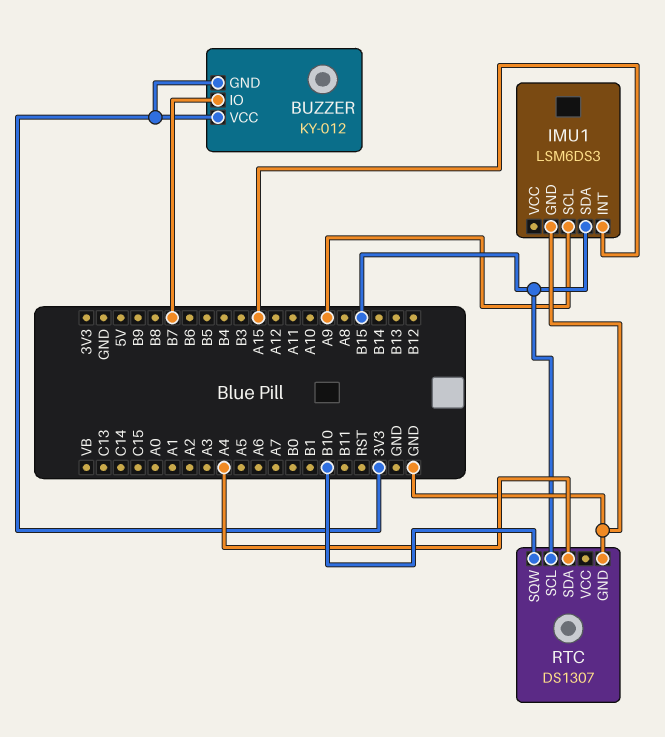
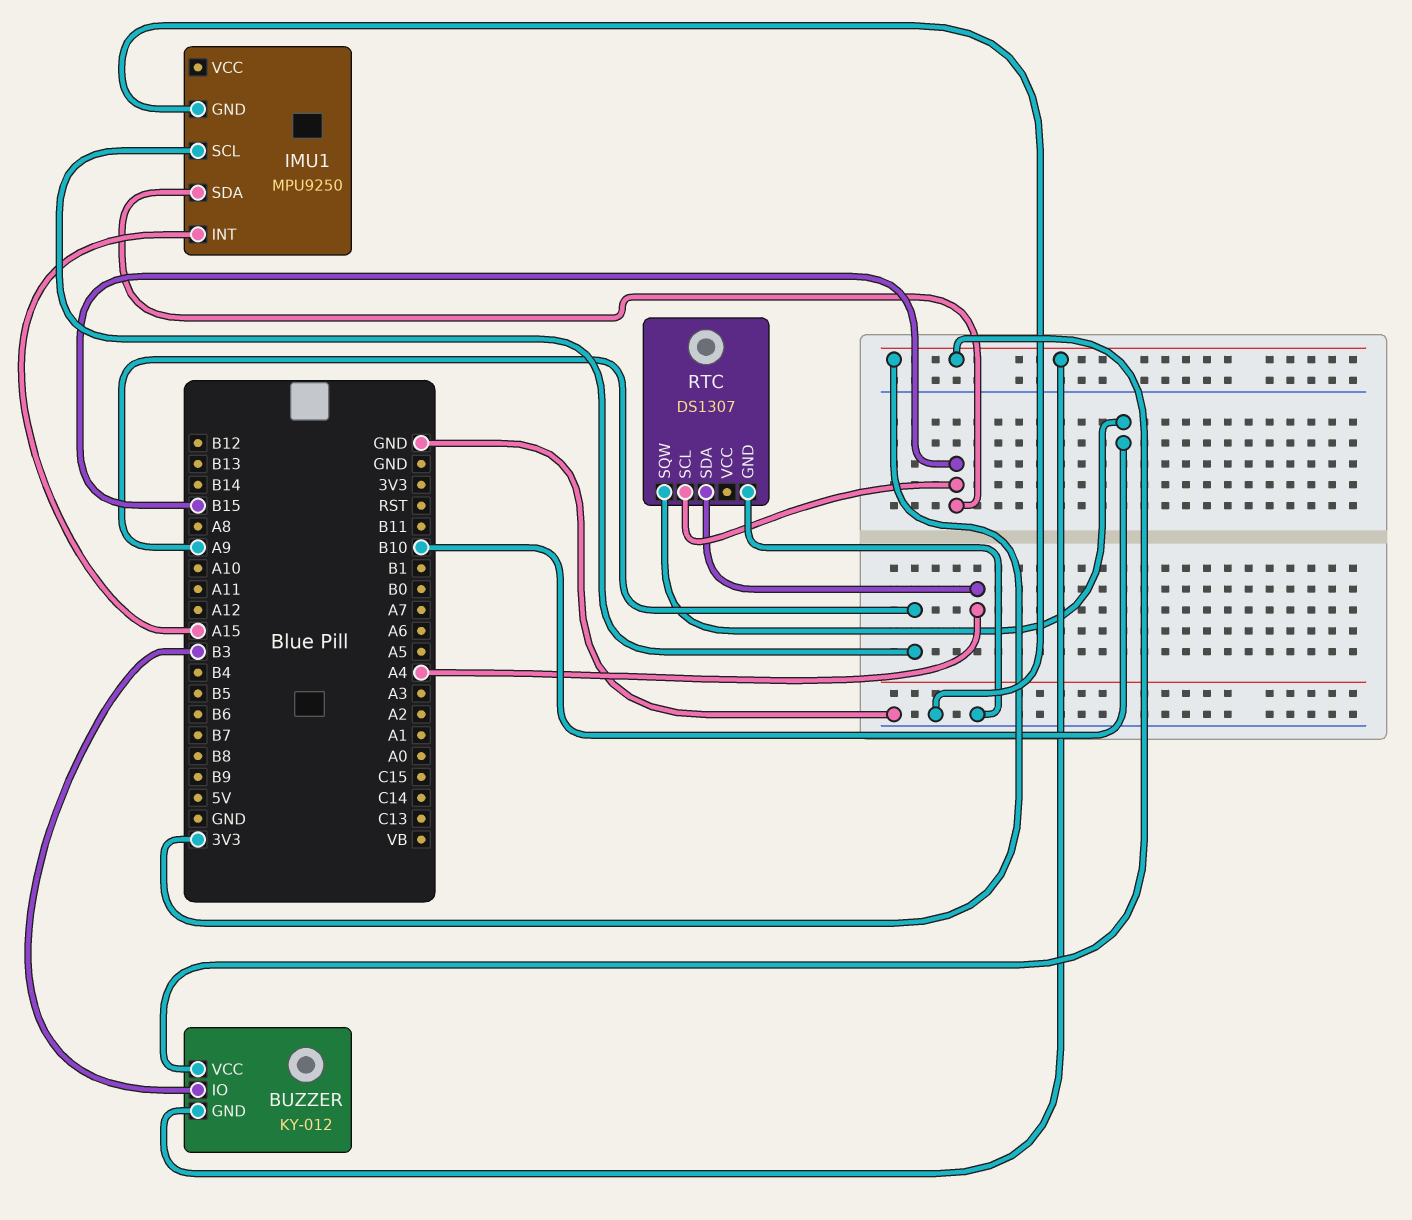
BUZZER pin IO: B7 -> B3
IMU1: LSM6DS3 -> MPU9250

